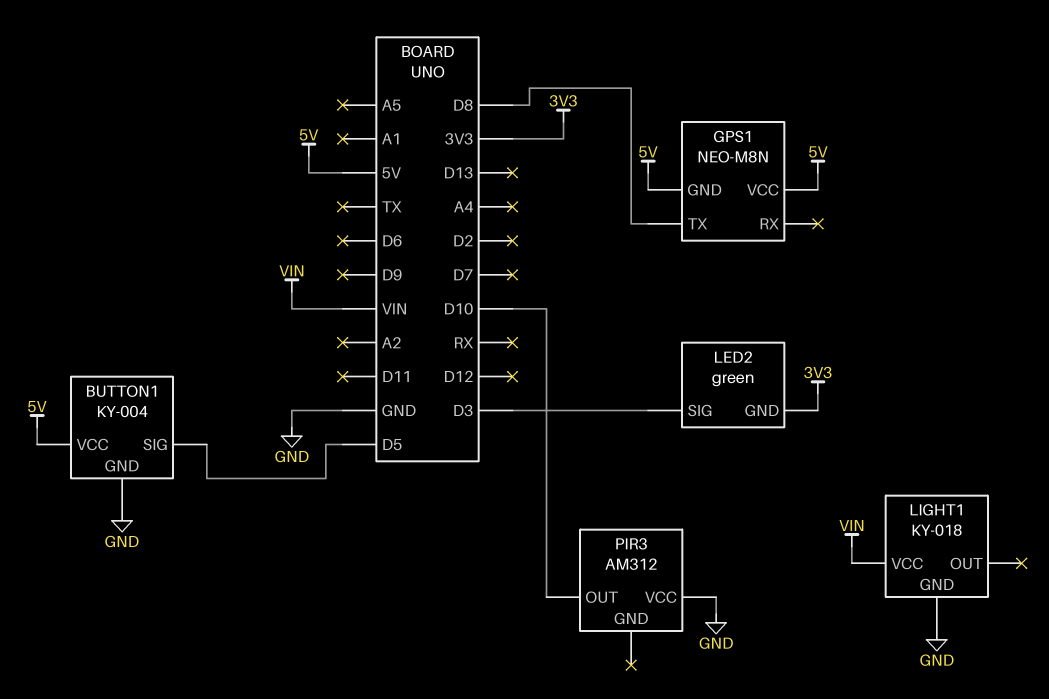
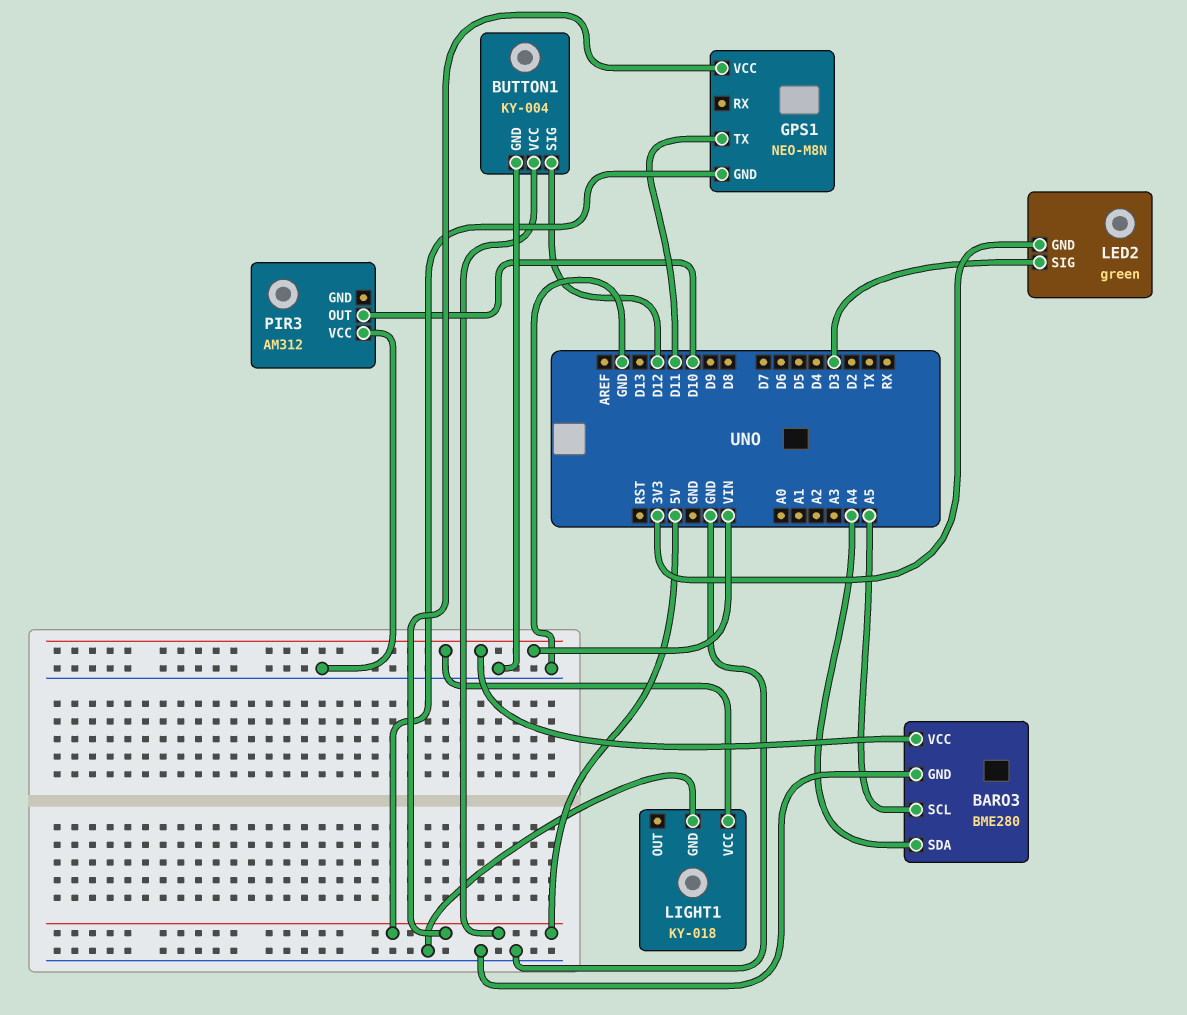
BARO3: none -> BME280
BARO3 pin GND: none -> GND
BARO3 pin SCL: none -> A5
BARO3 pin SDA: none -> A4
BARO3 pin VCC: none -> VIN
BUTTON1 pin SIG: D5 -> D12
GPS1 pin TX: D8 -> D11

